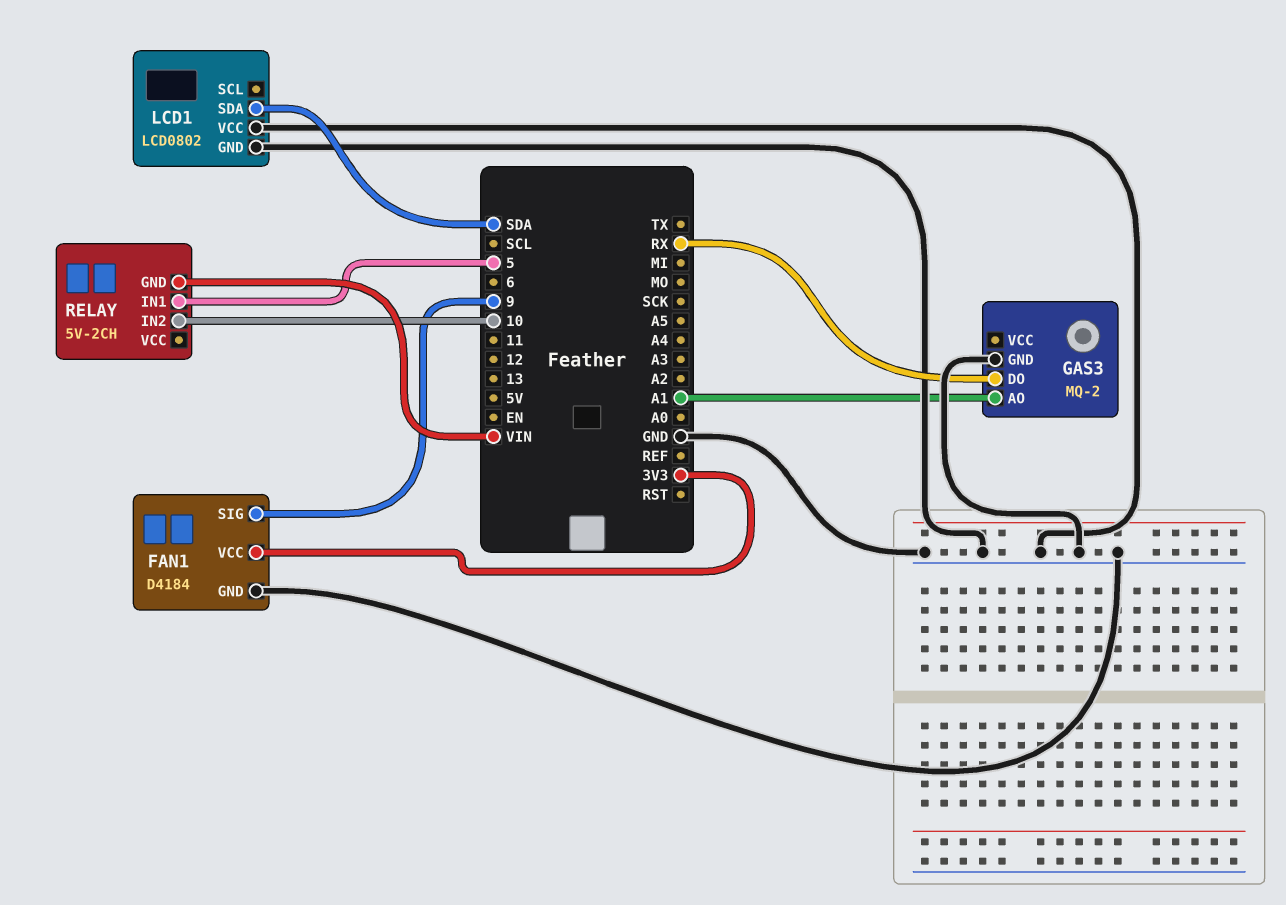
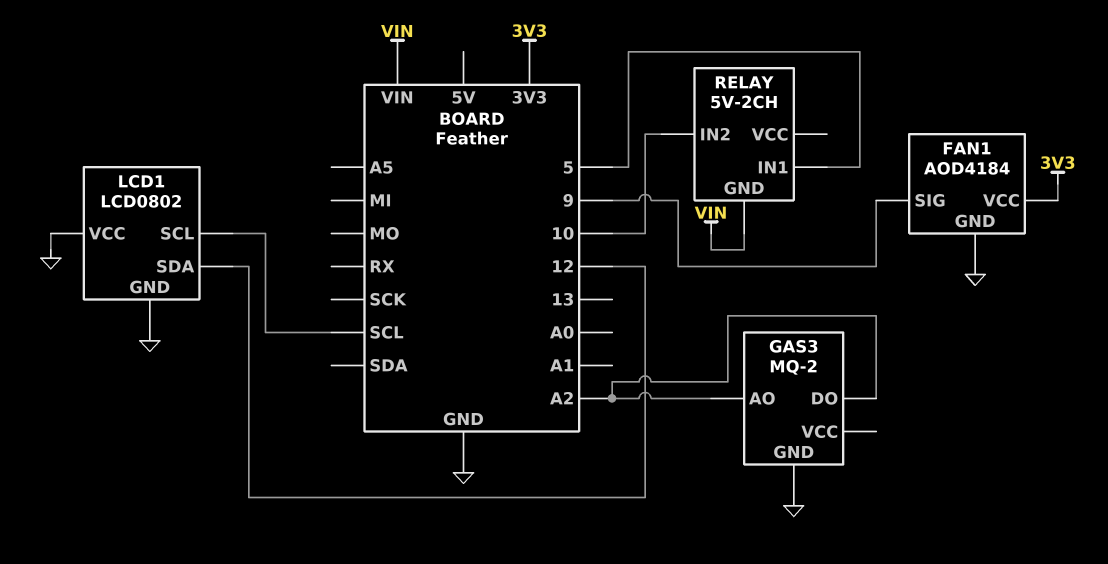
FAN1: D4184 -> AOD4184
GAS3 pin AO: A1 -> A2
GAS3 pin DO: RX -> A2
LCD1 pin SCL: none -> SCL
LCD1 pin SDA: SDA -> 12

